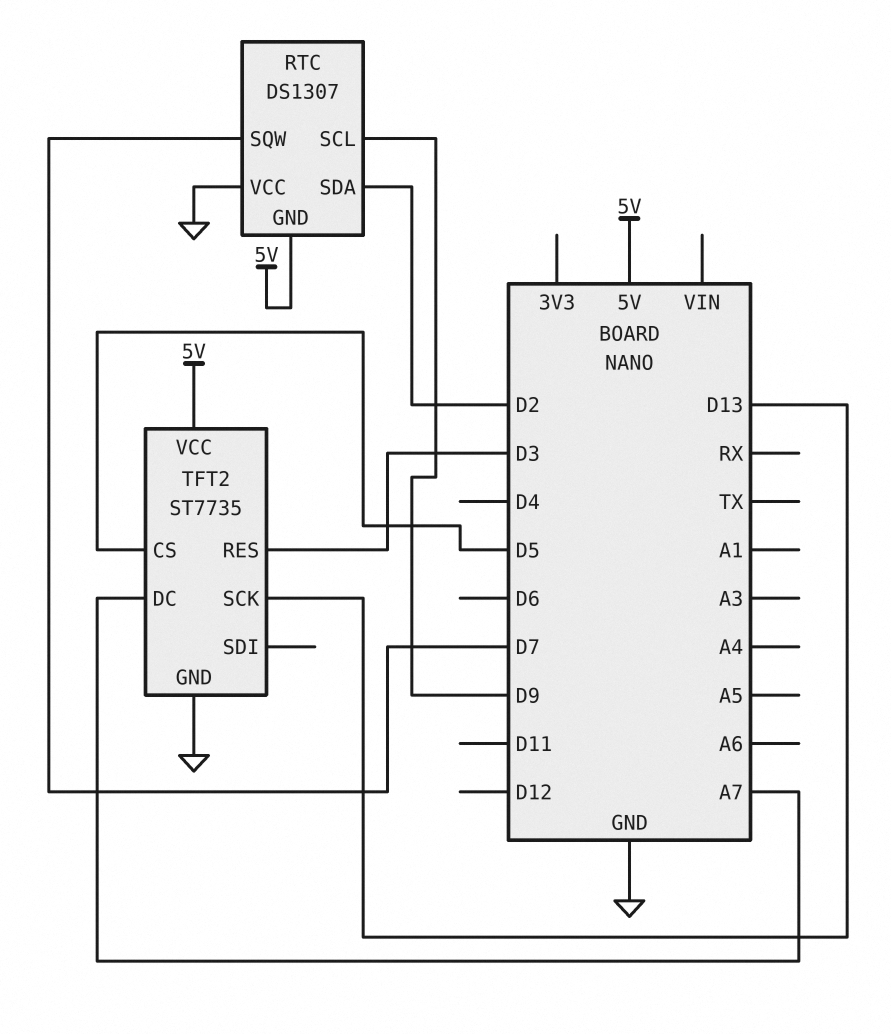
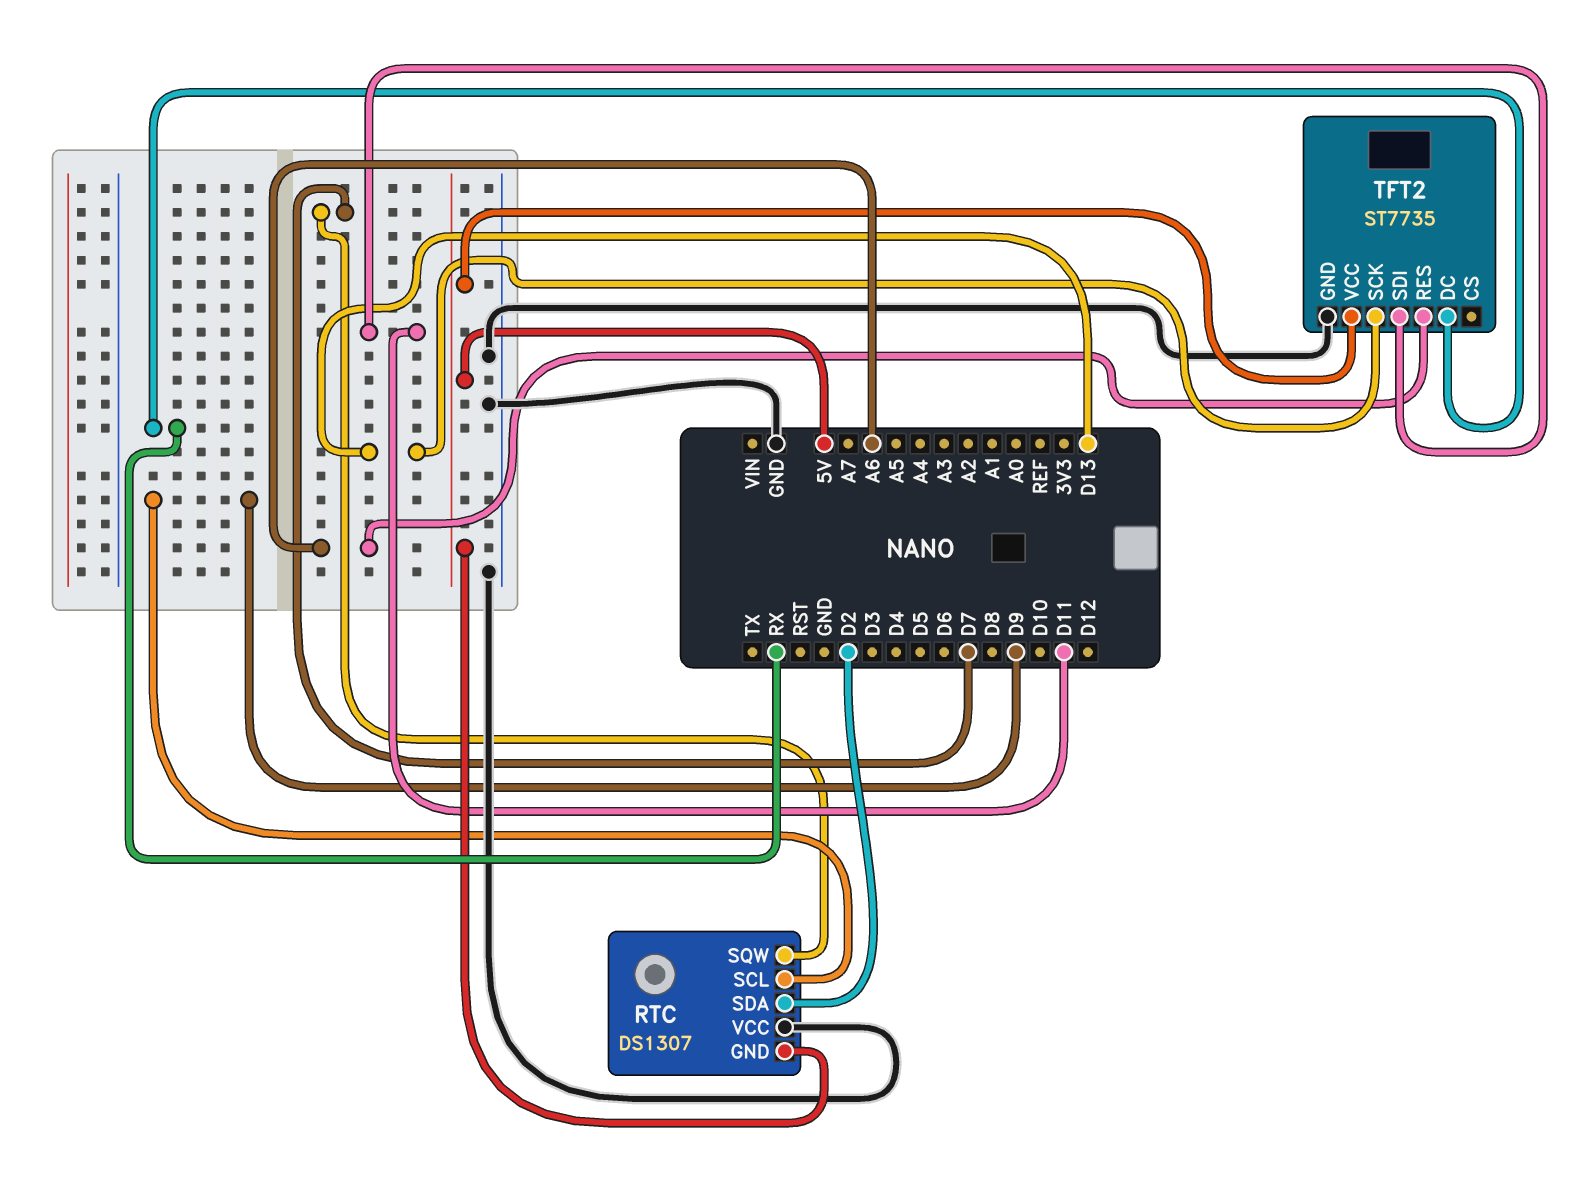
TFT2 pin CS: D5 -> none
TFT2 pin DC: A7 -> RX
TFT2 pin RES: D3 -> A6
TFT2 pin SDI: none -> D11

